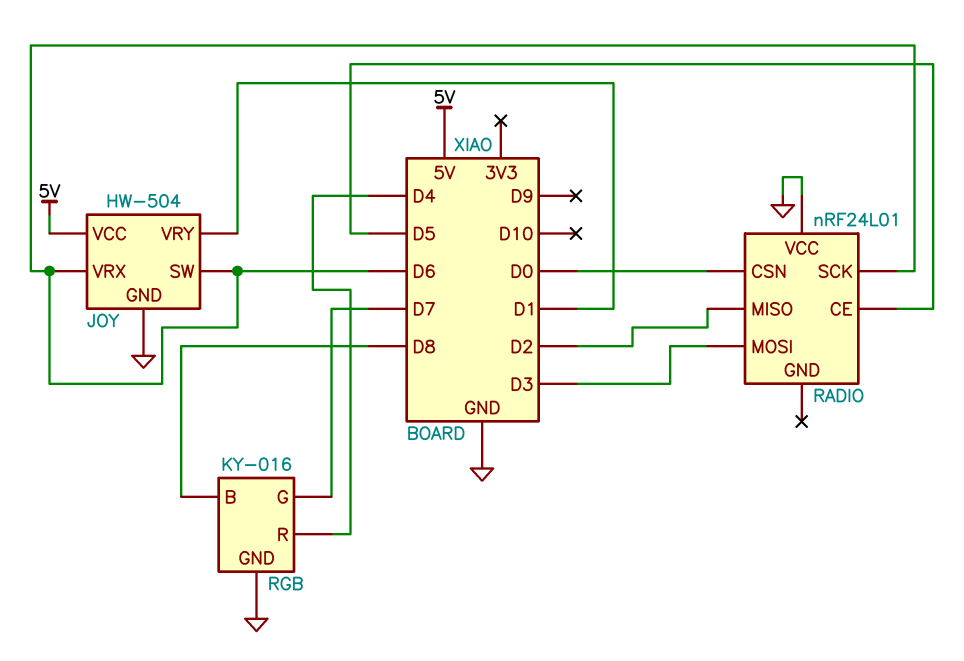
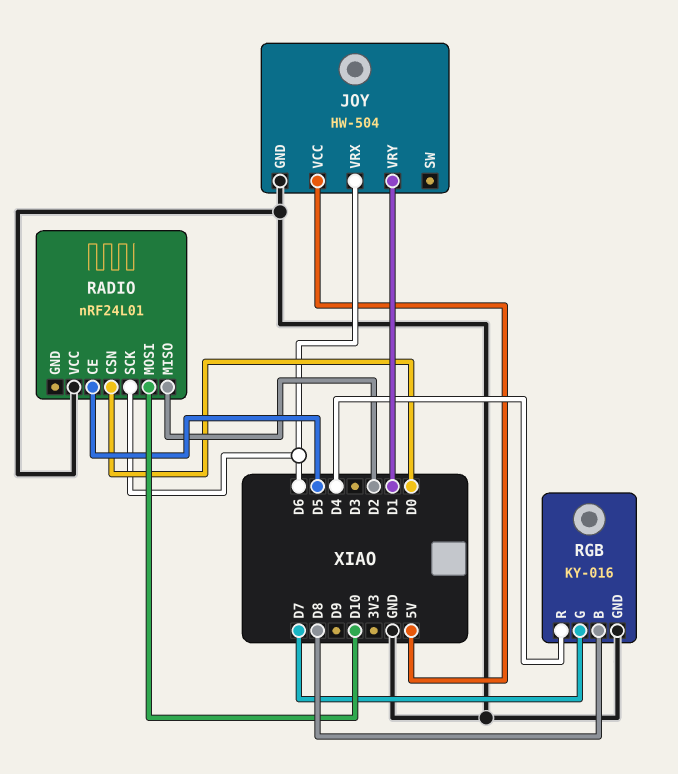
JOY pin SW: D6 -> none
RADIO pin MOSI: D3 -> D10

